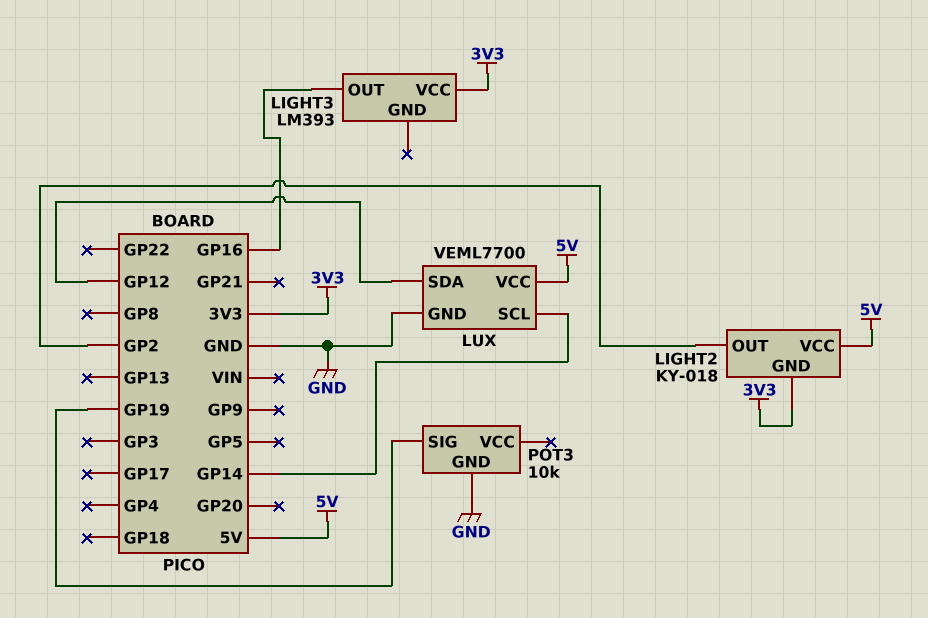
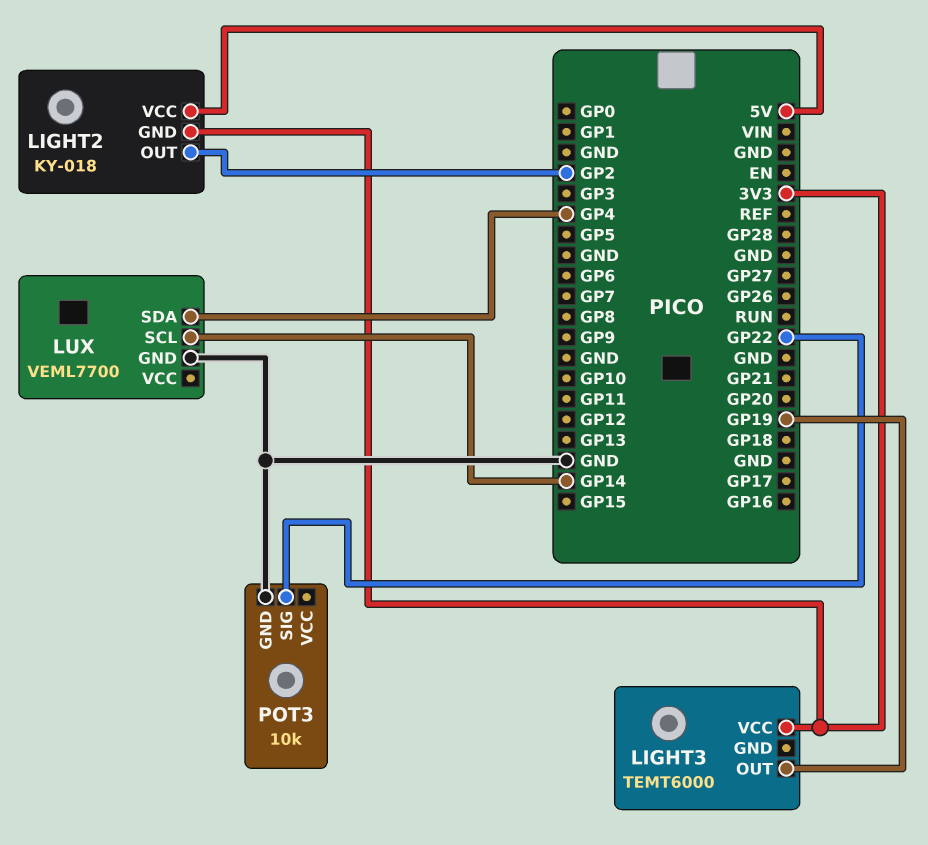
LIGHT3: LM393 -> TEMT6000
LIGHT3 pin OUT: GP16 -> GP19
LUX pin SDA: GP12 -> GP4
LUX pin VCC: 5V -> none
POT3 pin SIG: GP19 -> GP22

